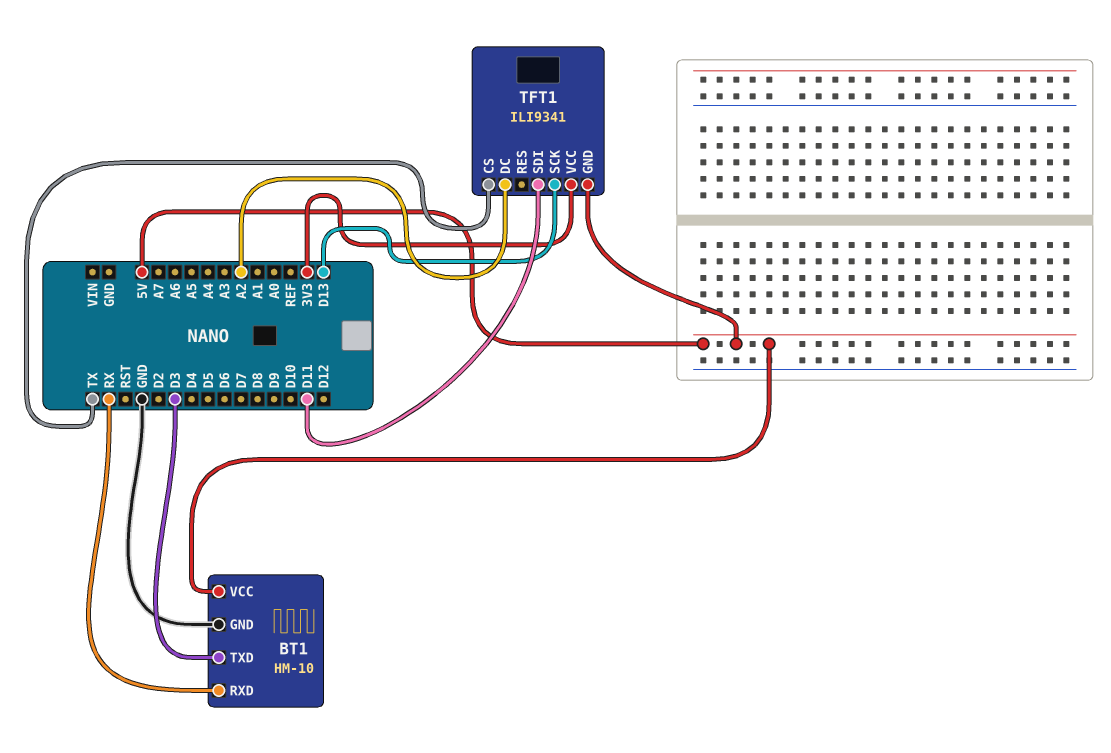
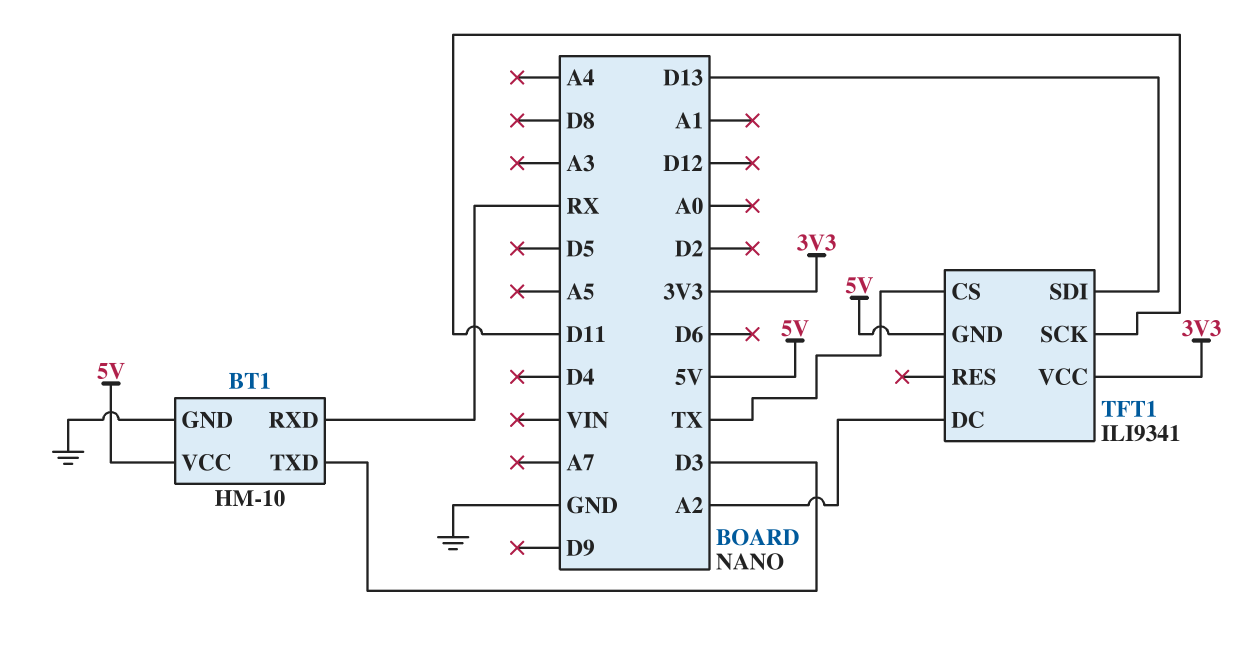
TFT1 pin SCK: D13 -> D11
TFT1 pin SDI: D11 -> D13

